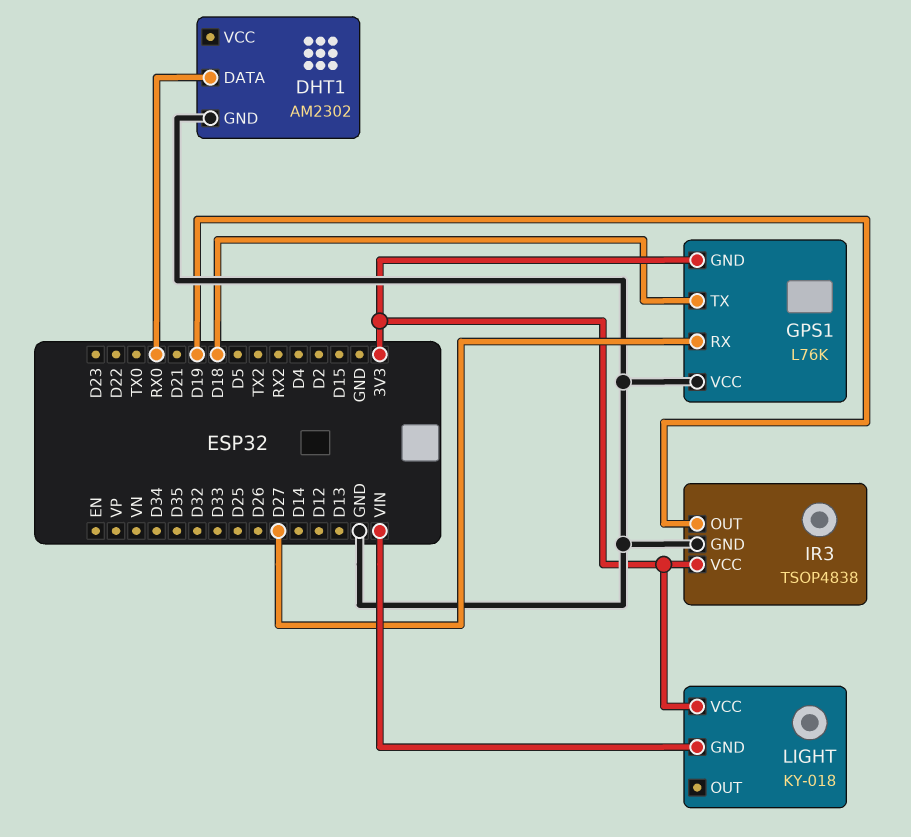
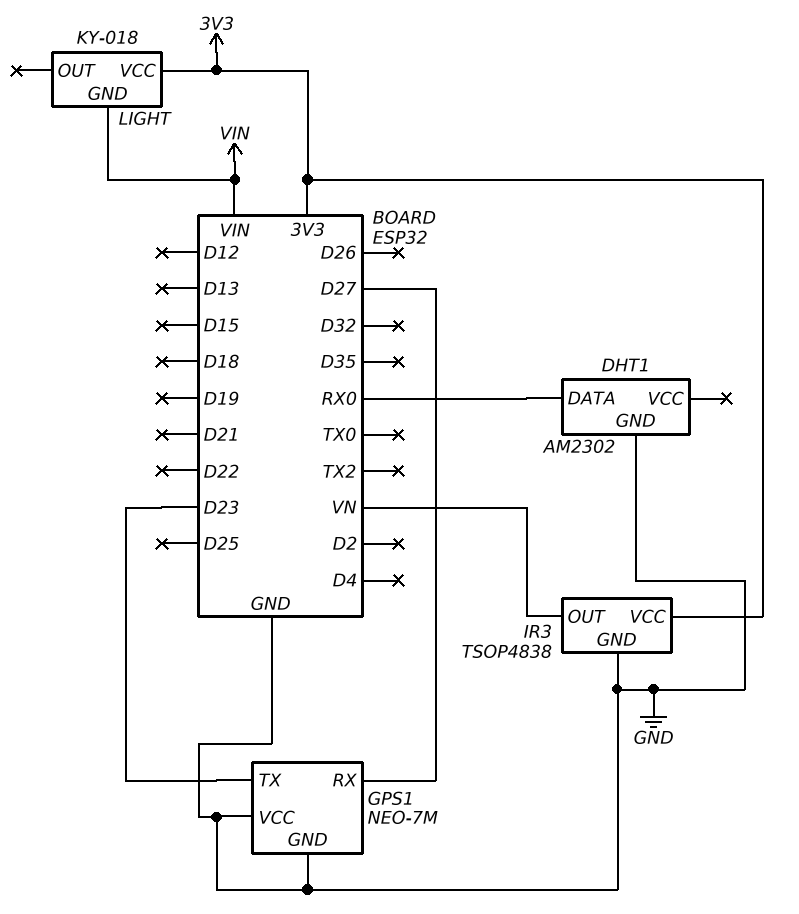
GPS1: L76K -> NEO-7M
GPS1 pin GND: 3V3 -> GND
GPS1 pin TX: D18 -> D23
IR3 pin OUT: D19 -> VN

